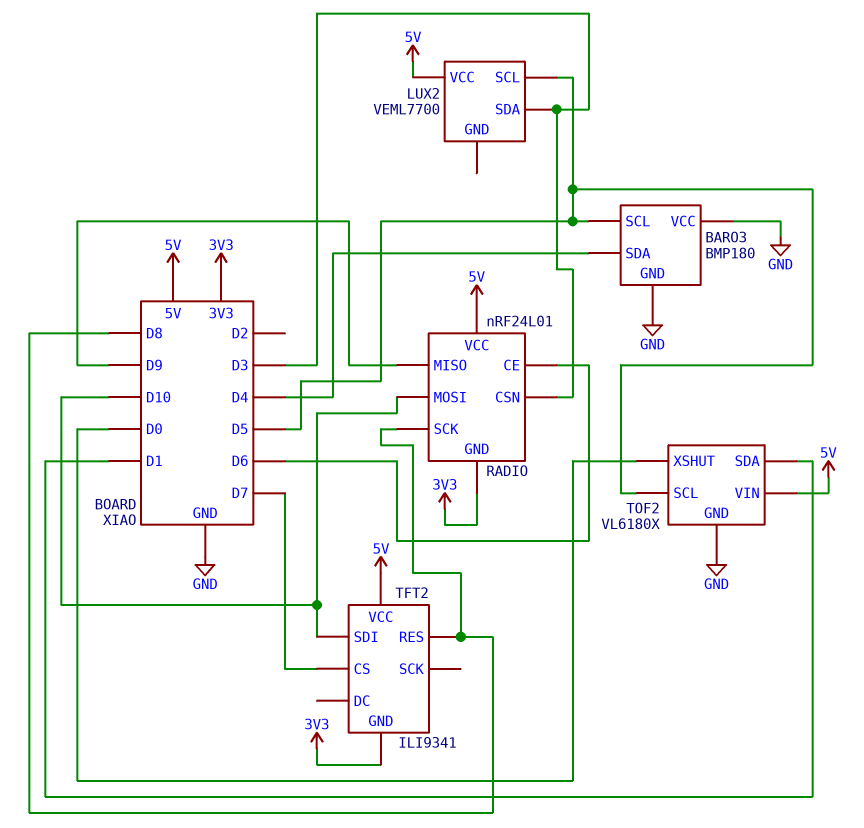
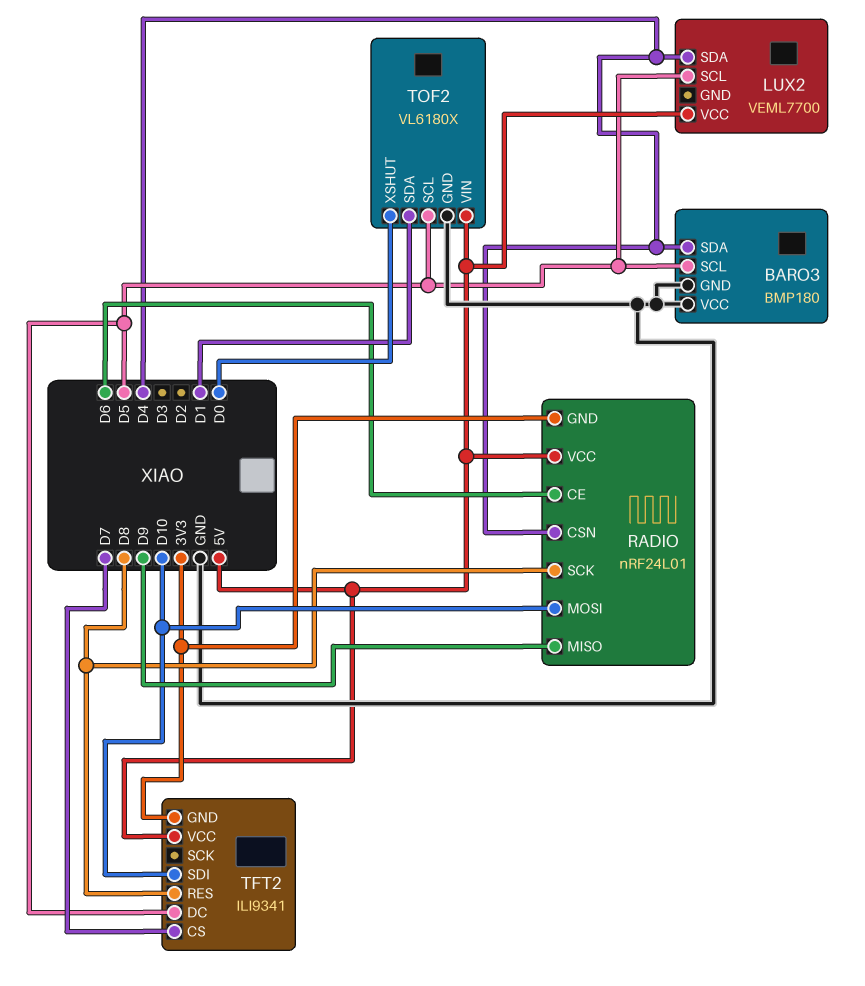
LUX2 pin SDA: D3 -> D4
RADIO pin CSN: D3 -> D4
TFT2 pin DC: none -> D5

